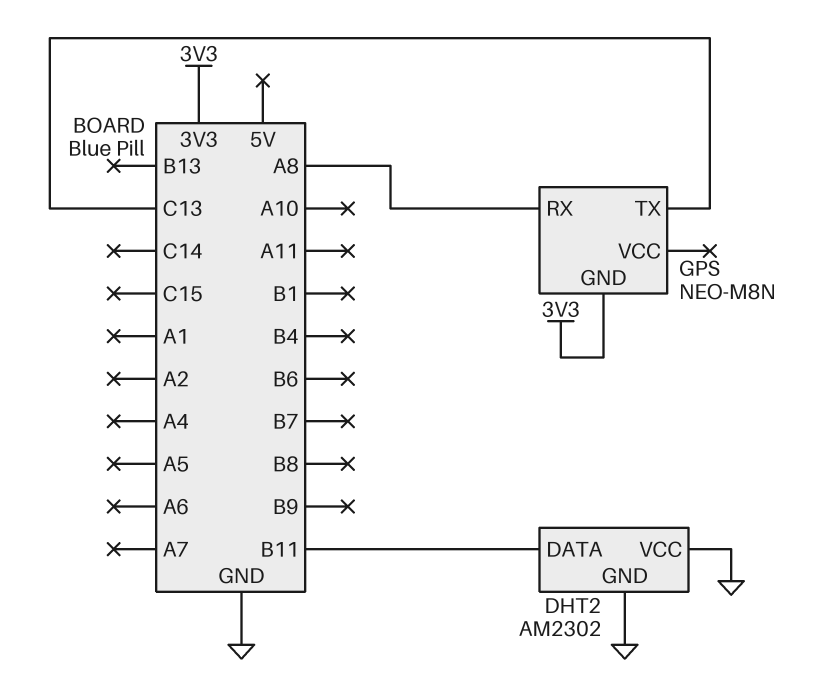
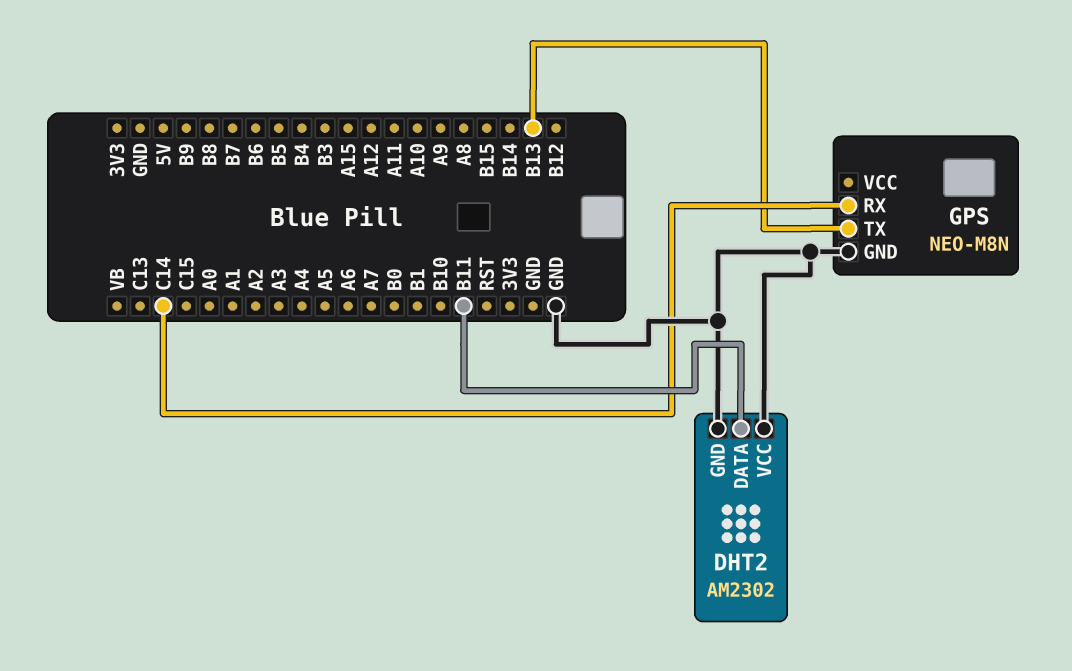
GPS pin GND: 3V3 -> GND
GPS pin RX: A8 -> C14
GPS pin TX: C13 -> B13

